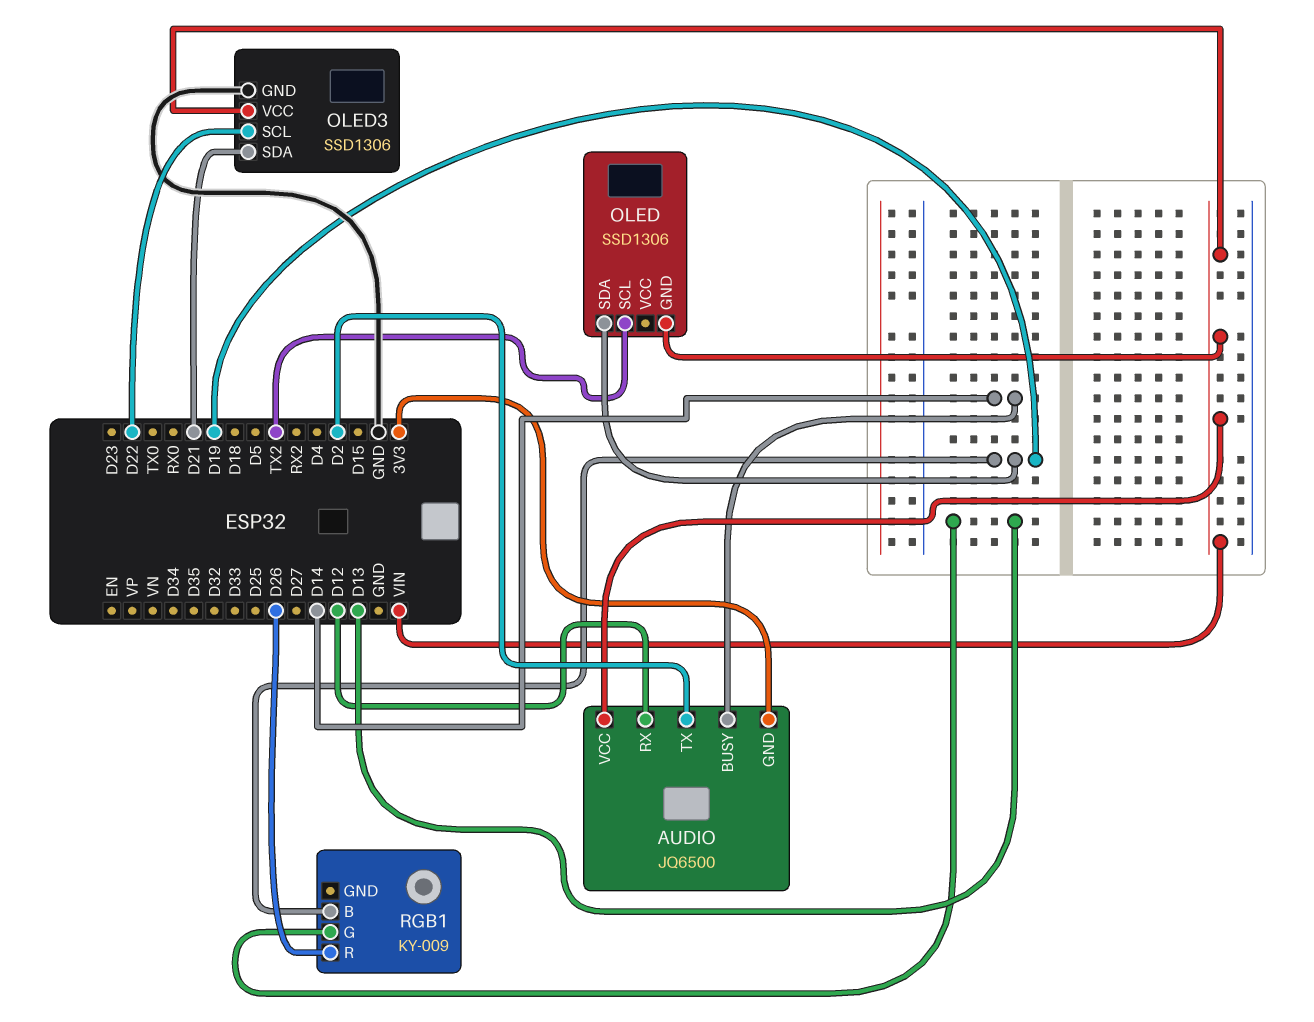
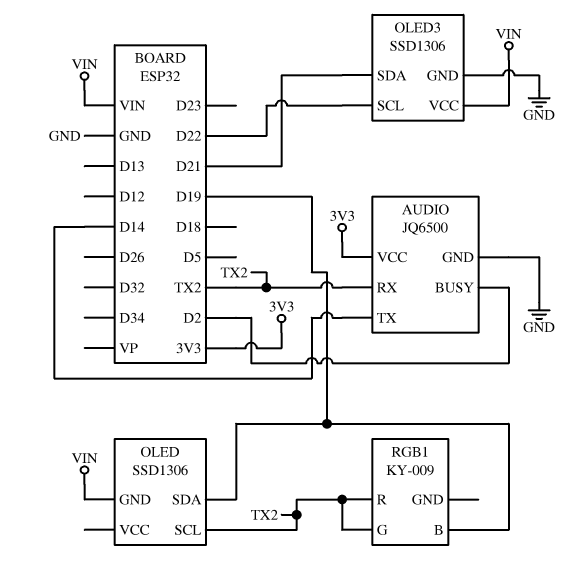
AUDIO pin BUSY: D14 -> D2
AUDIO pin GND: 3V3 -> GND
AUDIO pin RX: D12 -> TX2
AUDIO pin TX: D2 -> D14
AUDIO pin VCC: VIN -> 3V3
RGB1 pin G: D13 -> TX2
RGB1 pin R: D26 -> TX2

